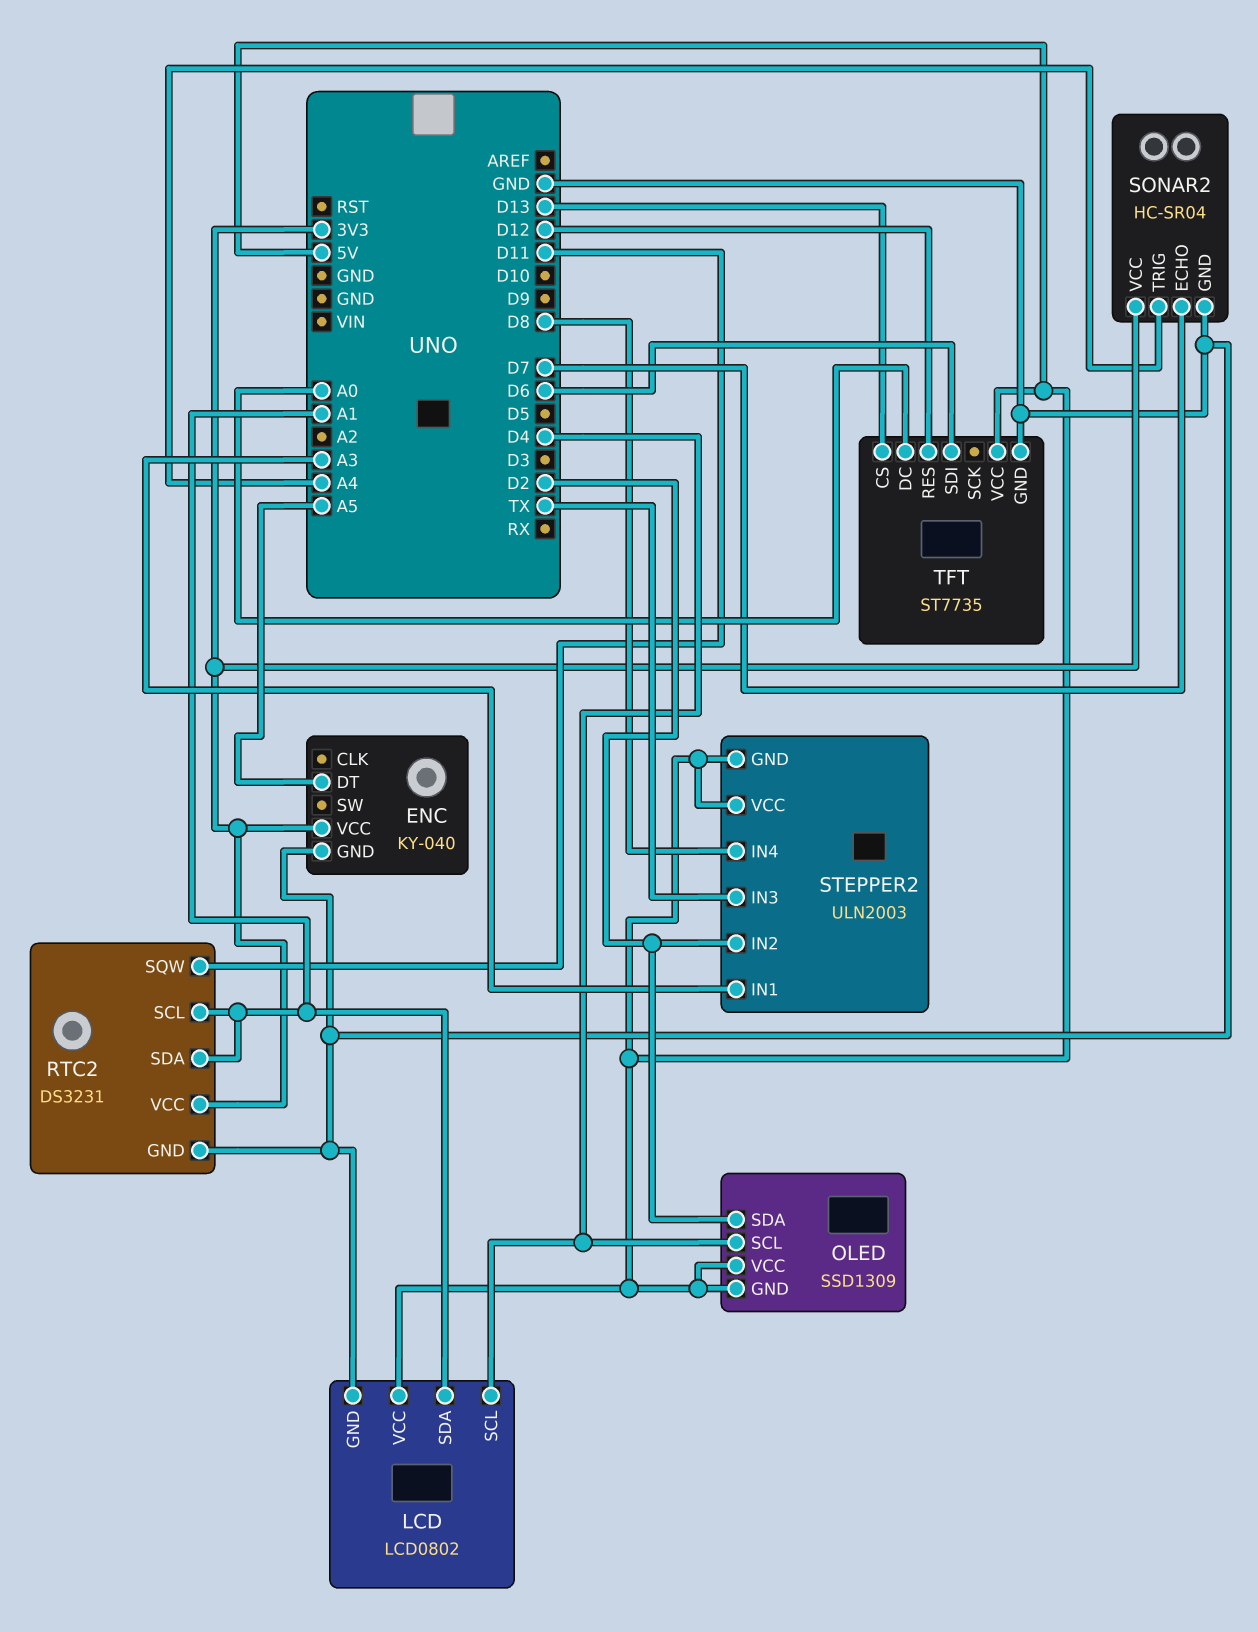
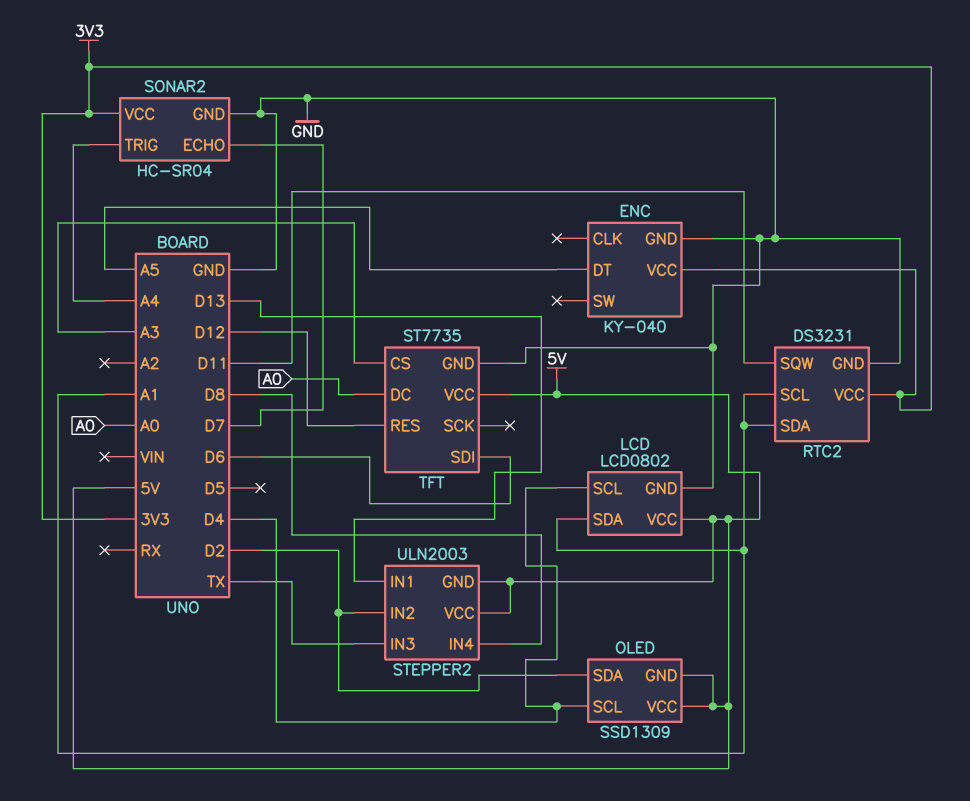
STEPPER2 pin IN1: A3 -> D13
TFT pin CS: D13 -> A3

